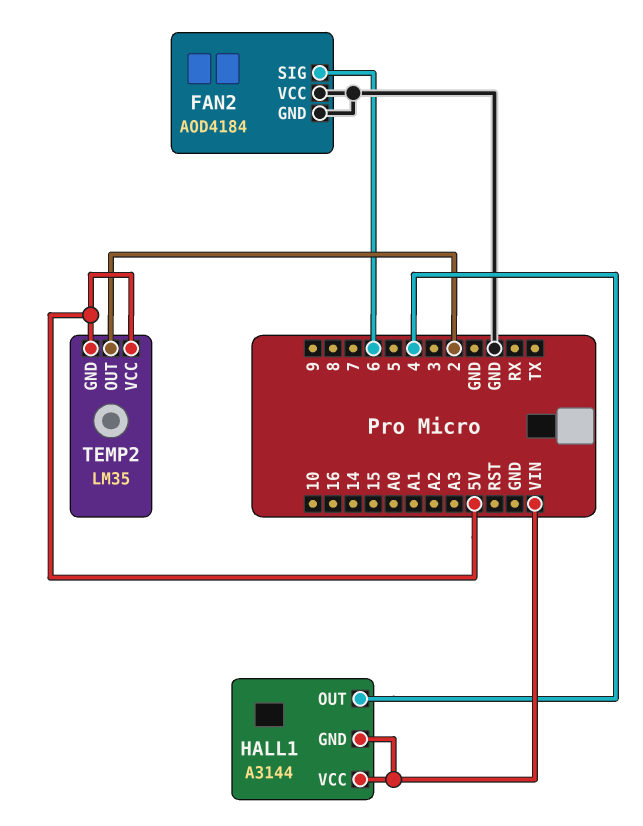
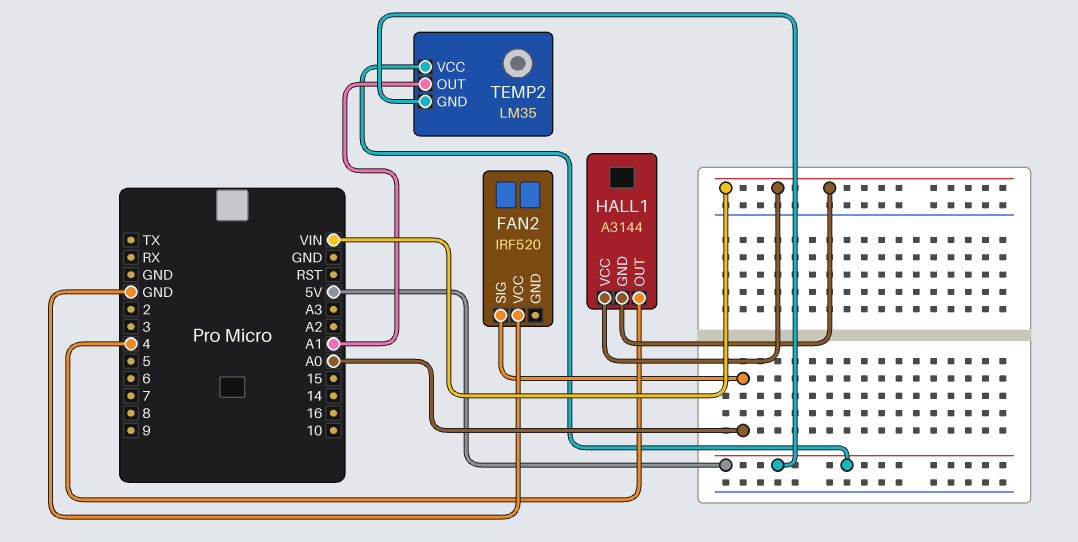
FAN2: AOD4184 -> IRF520
FAN2 pin GND: GND -> none
FAN2 pin SIG: 6 -> A0
TEMP2 pin OUT: 2 -> A1

